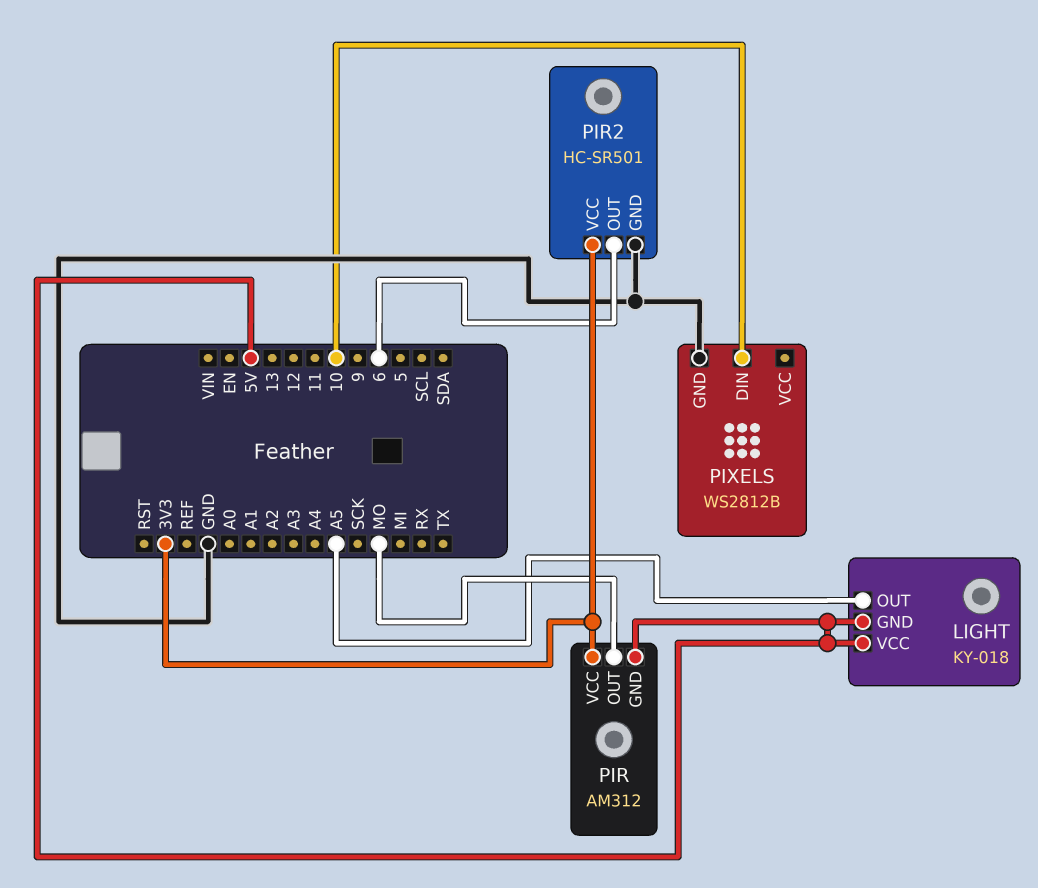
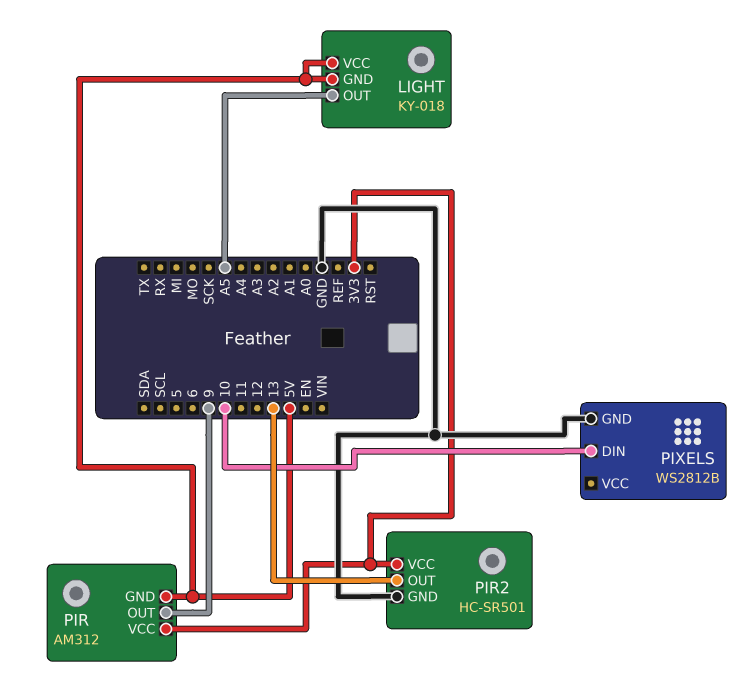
PIR pin OUT: MO -> 9
PIR2 pin OUT: 6 -> 13

